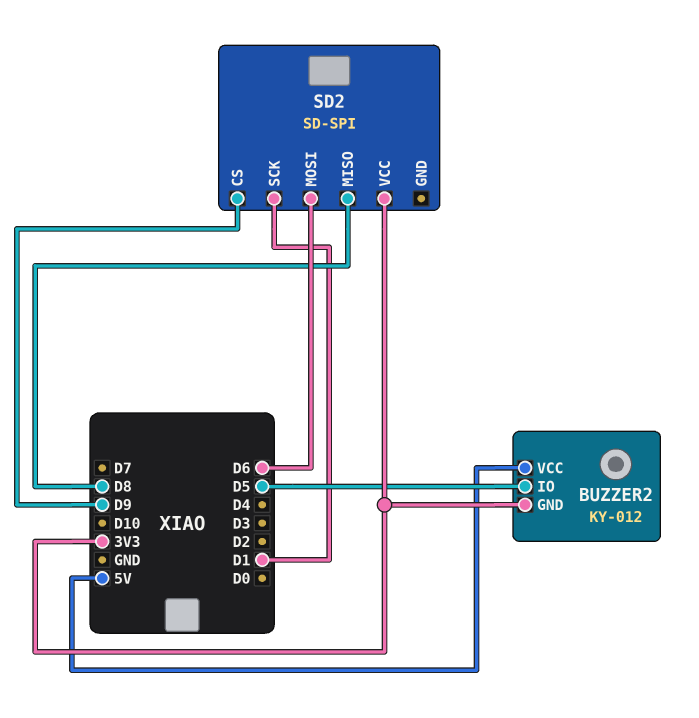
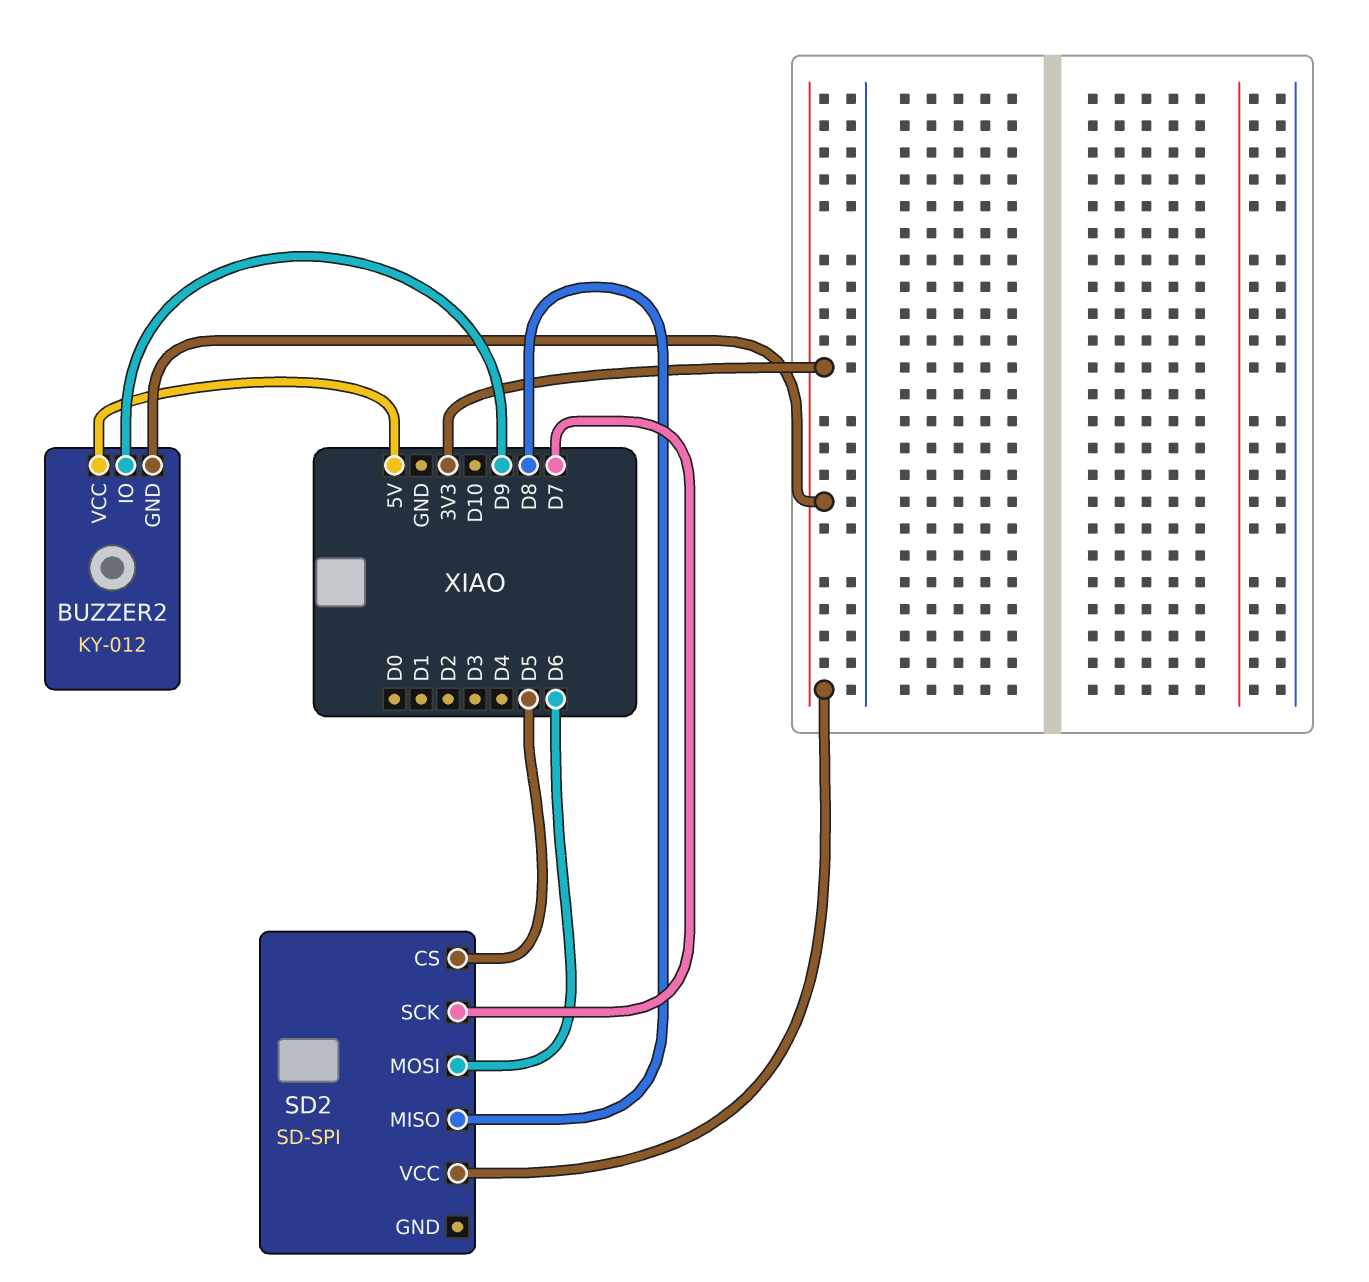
BUZZER2 pin IO: D5 -> D9
SD2 pin CS: D9 -> D5
SD2 pin SCK: D1 -> D7

